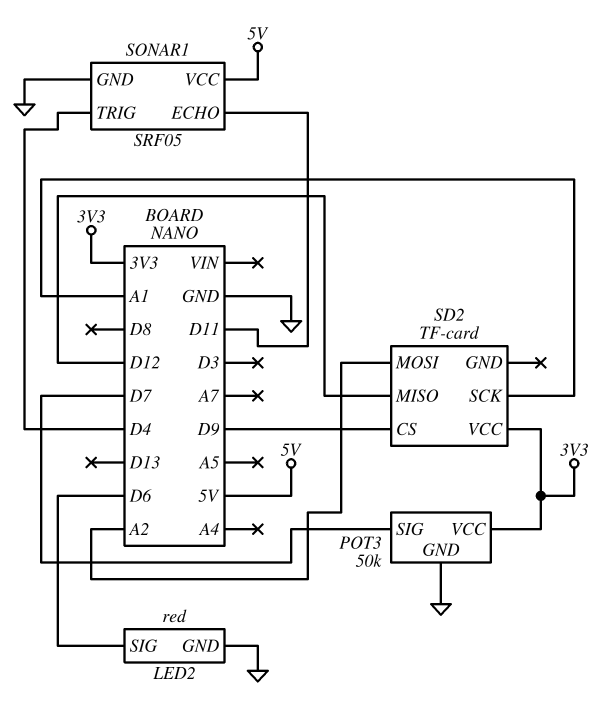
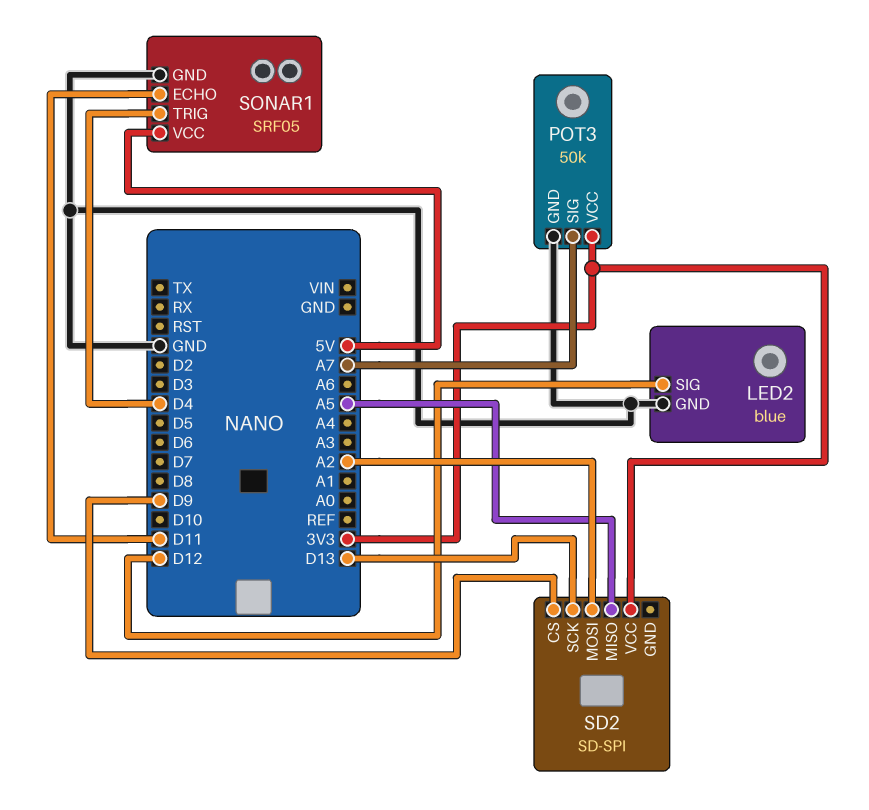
LED2: red -> blue
LED2 pin SIG: D6 -> D12
POT3 pin SIG: D7 -> A7
SD2: TF-card -> SD-SPI
SD2 pin MISO: D12 -> A5
SD2 pin SCK: A1 -> D13

